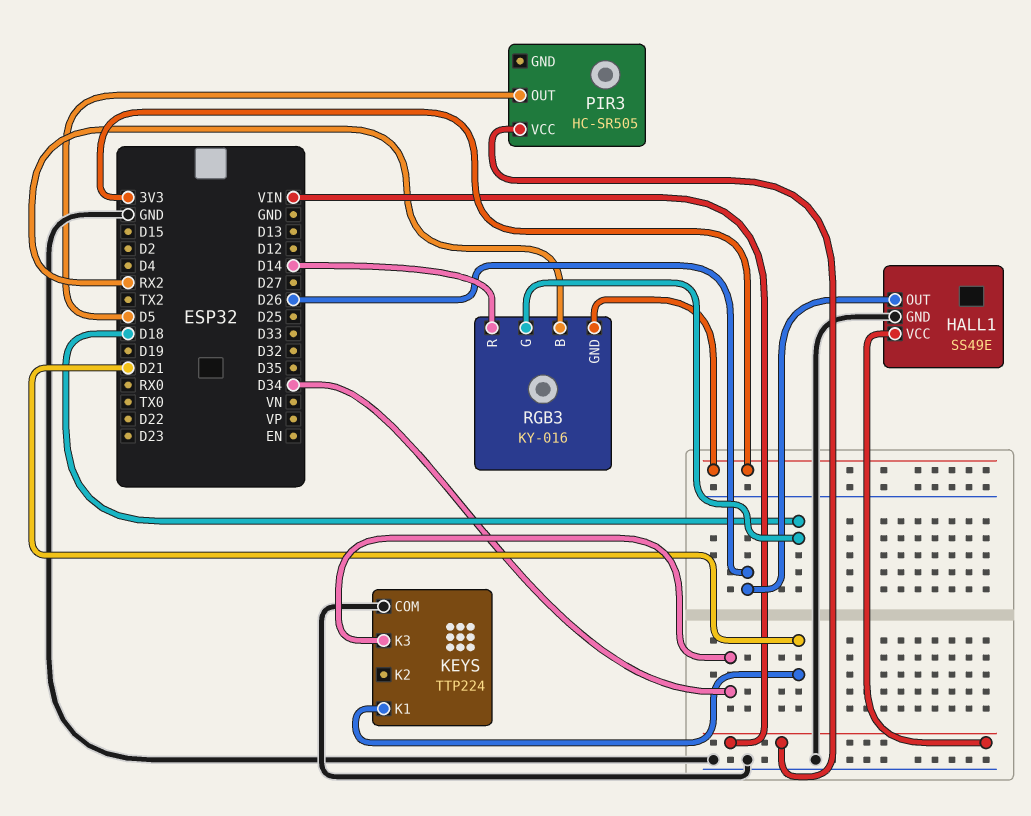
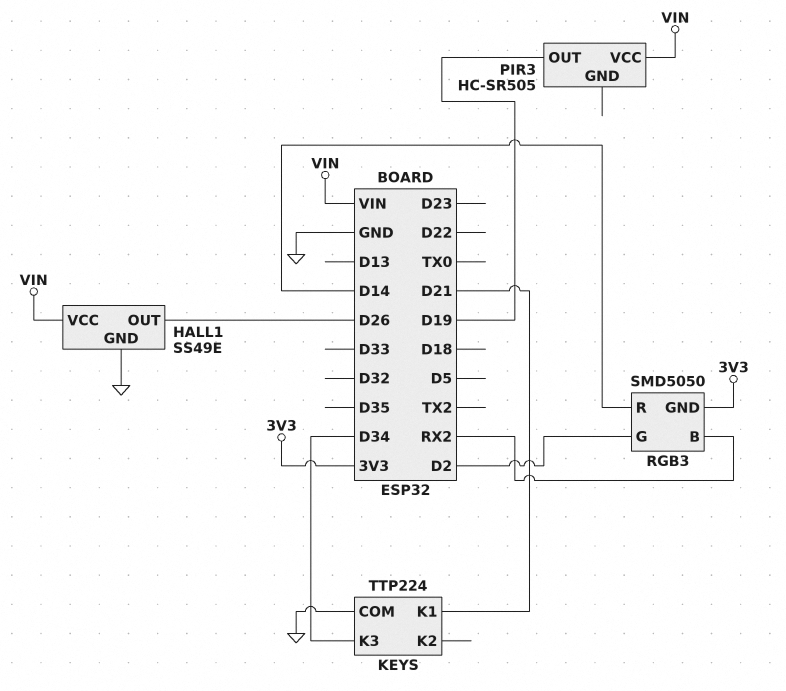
PIR3 pin OUT: D5 -> D19
RGB3: KY-016 -> SMD5050
RGB3 pin G: D18 -> D2

